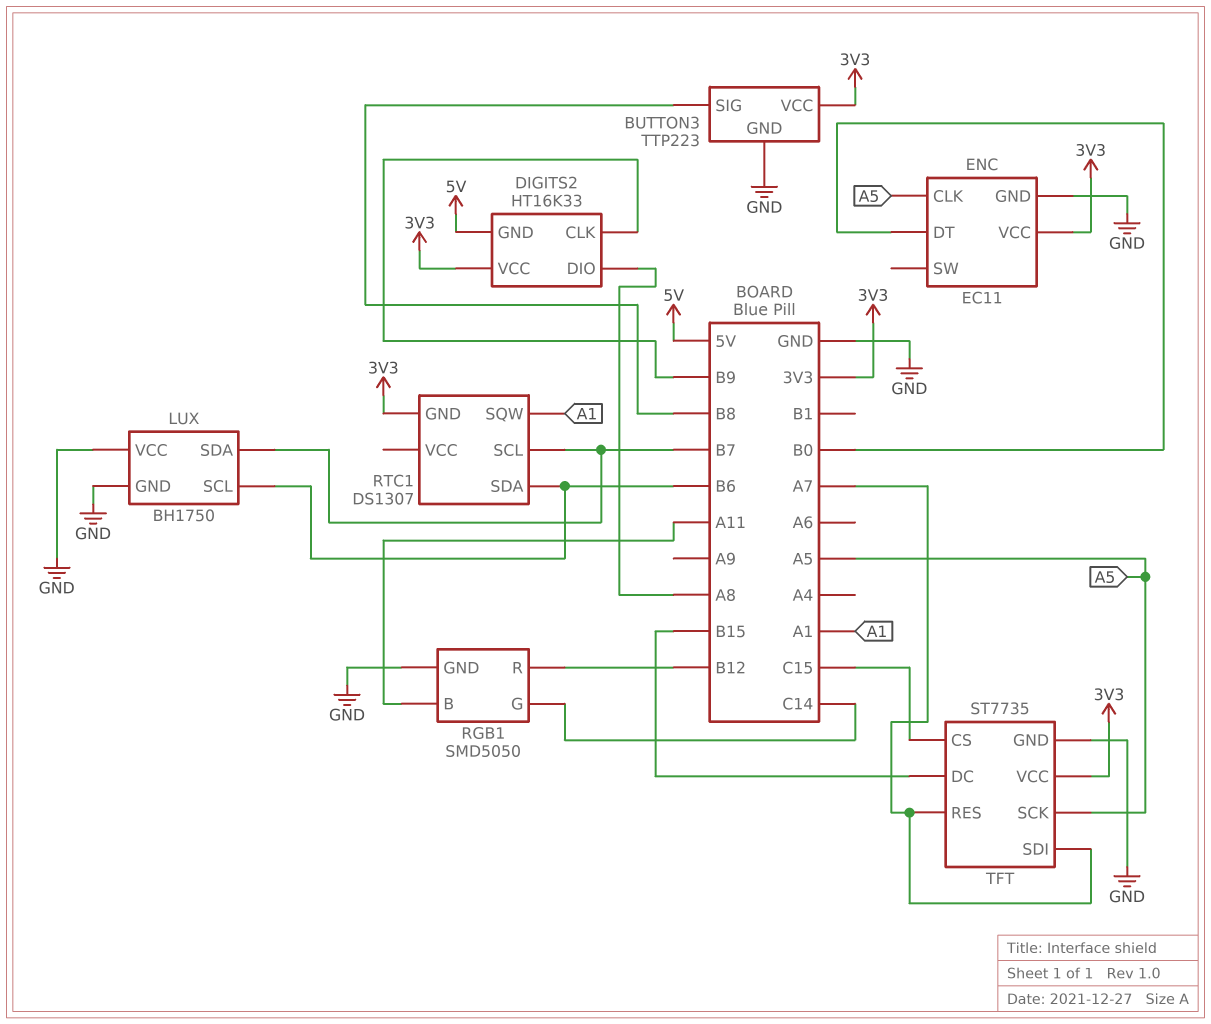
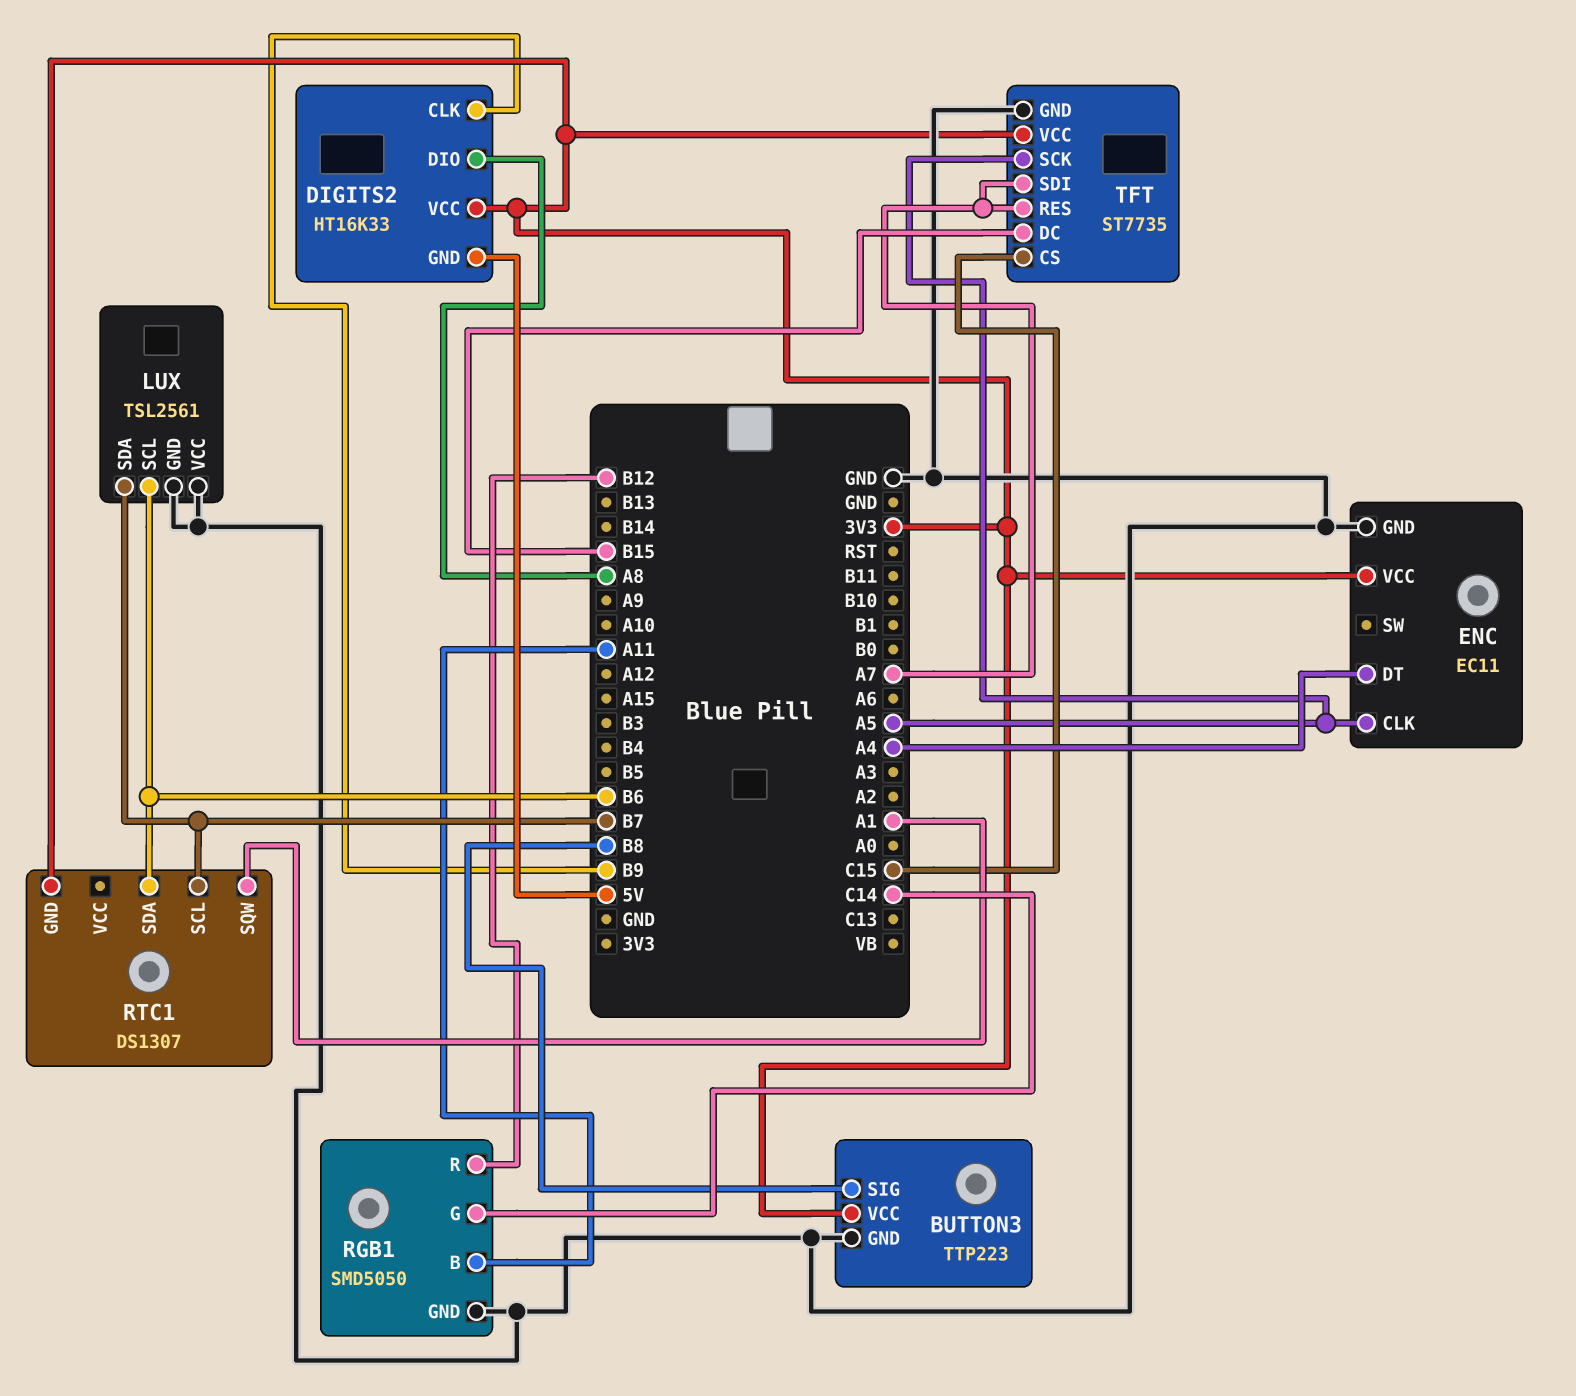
ENC pin DT: B0 -> A4
LUX: BH1750 -> TSL2561

